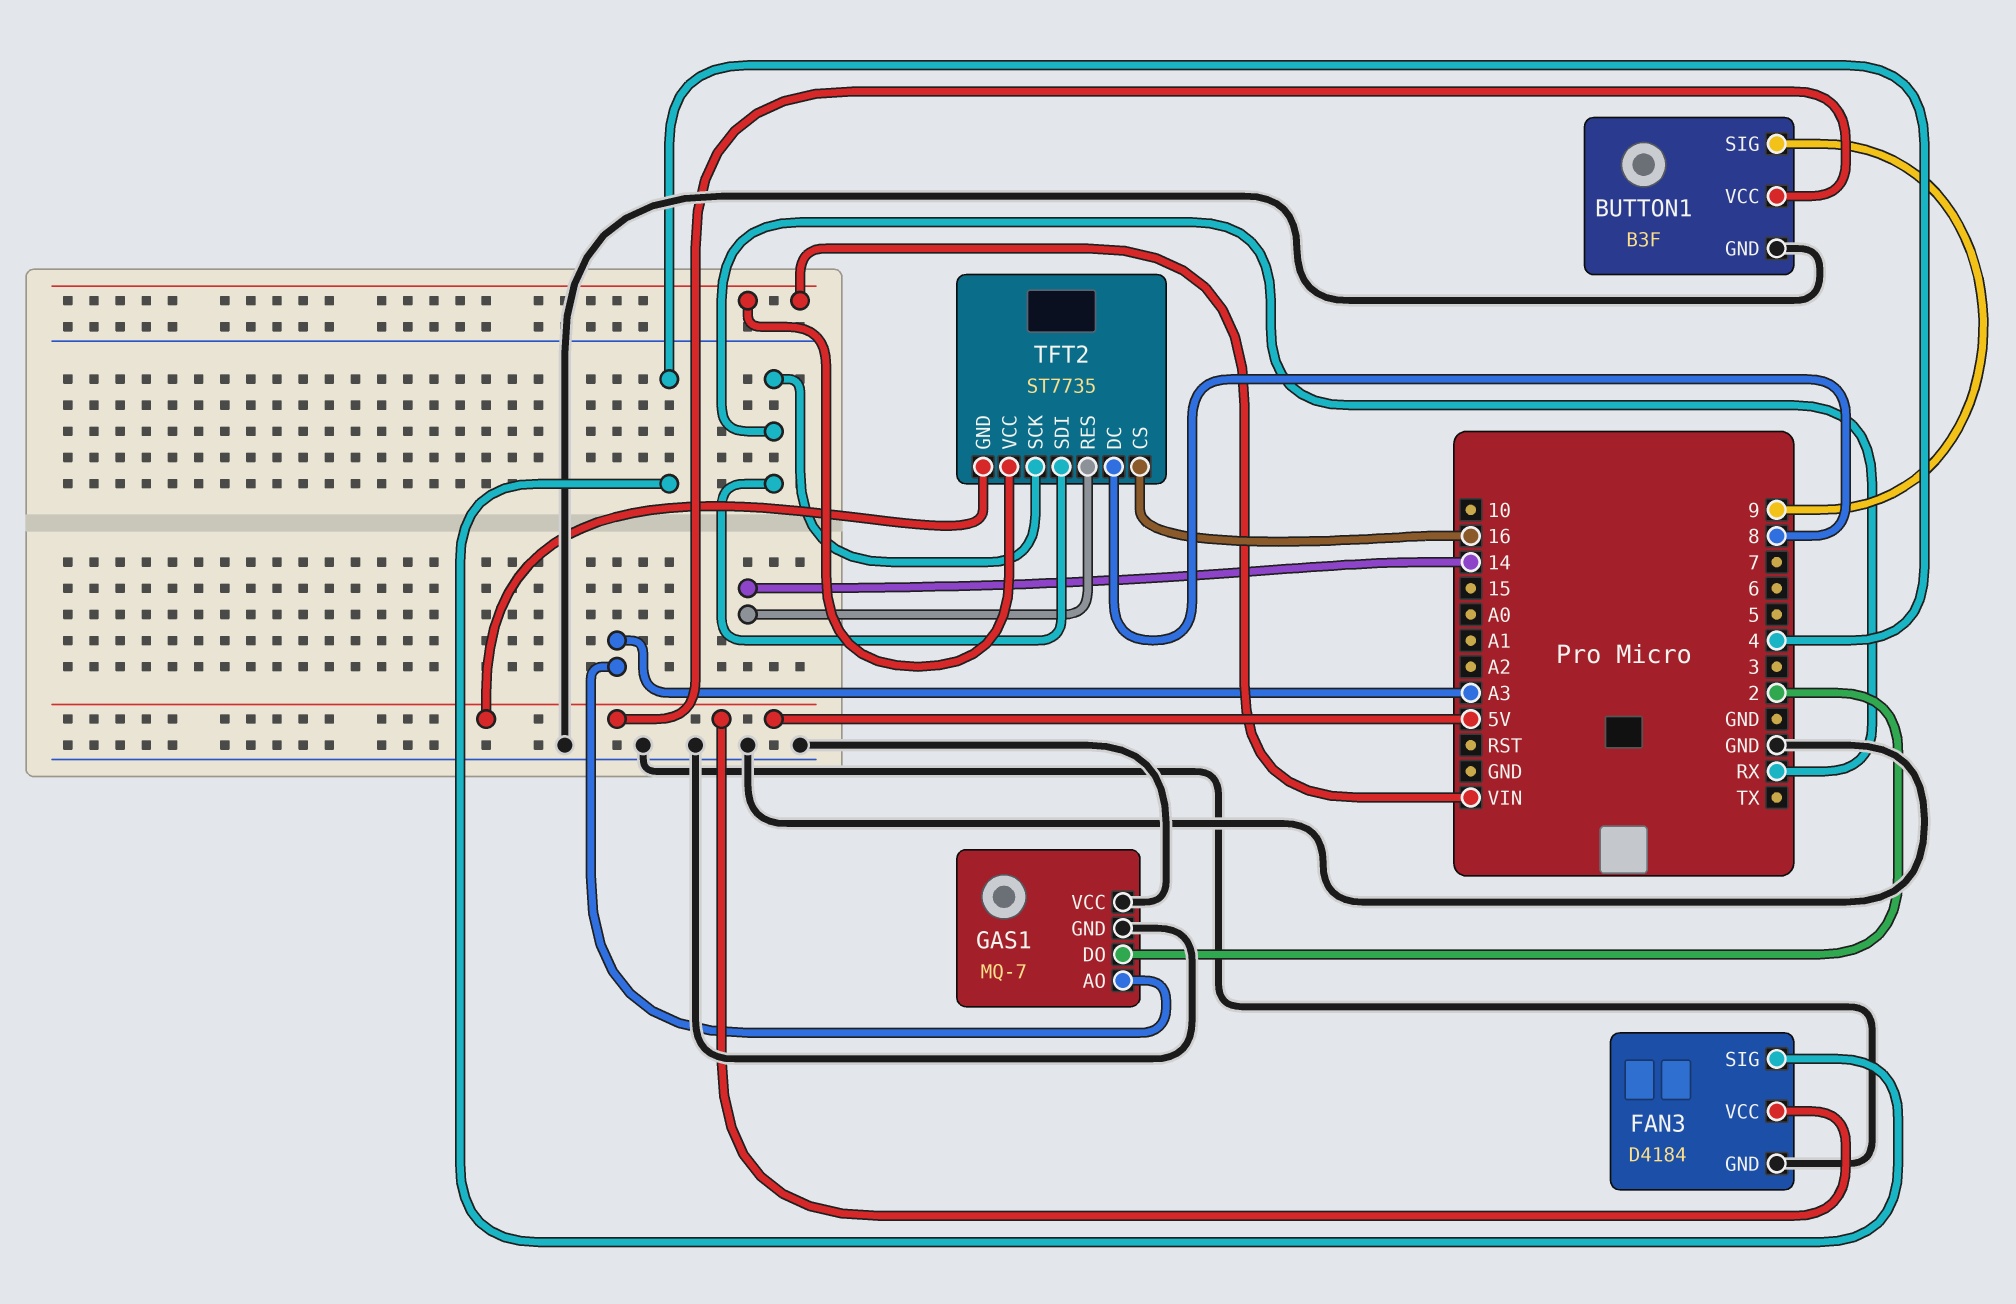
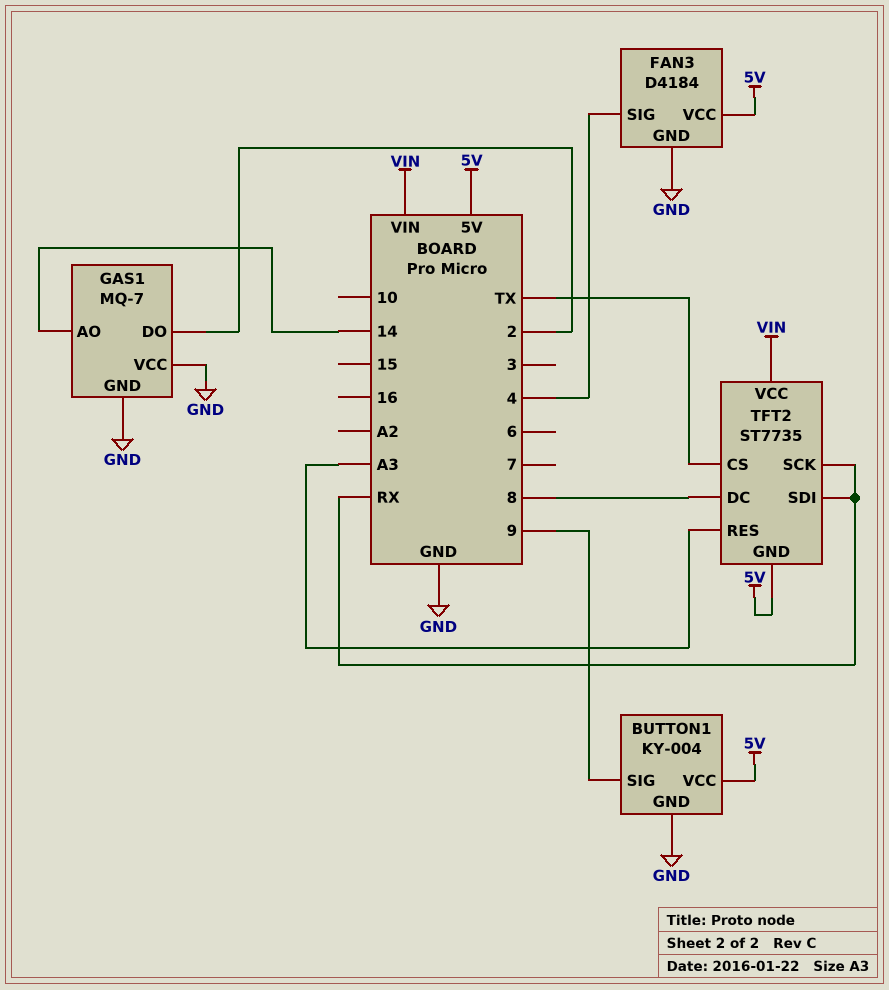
BUTTON1: B3F -> KY-004
GAS1 pin AO: A3 -> 14
TFT2 pin CS: 16 -> TX
TFT2 pin RES: 14 -> A3

